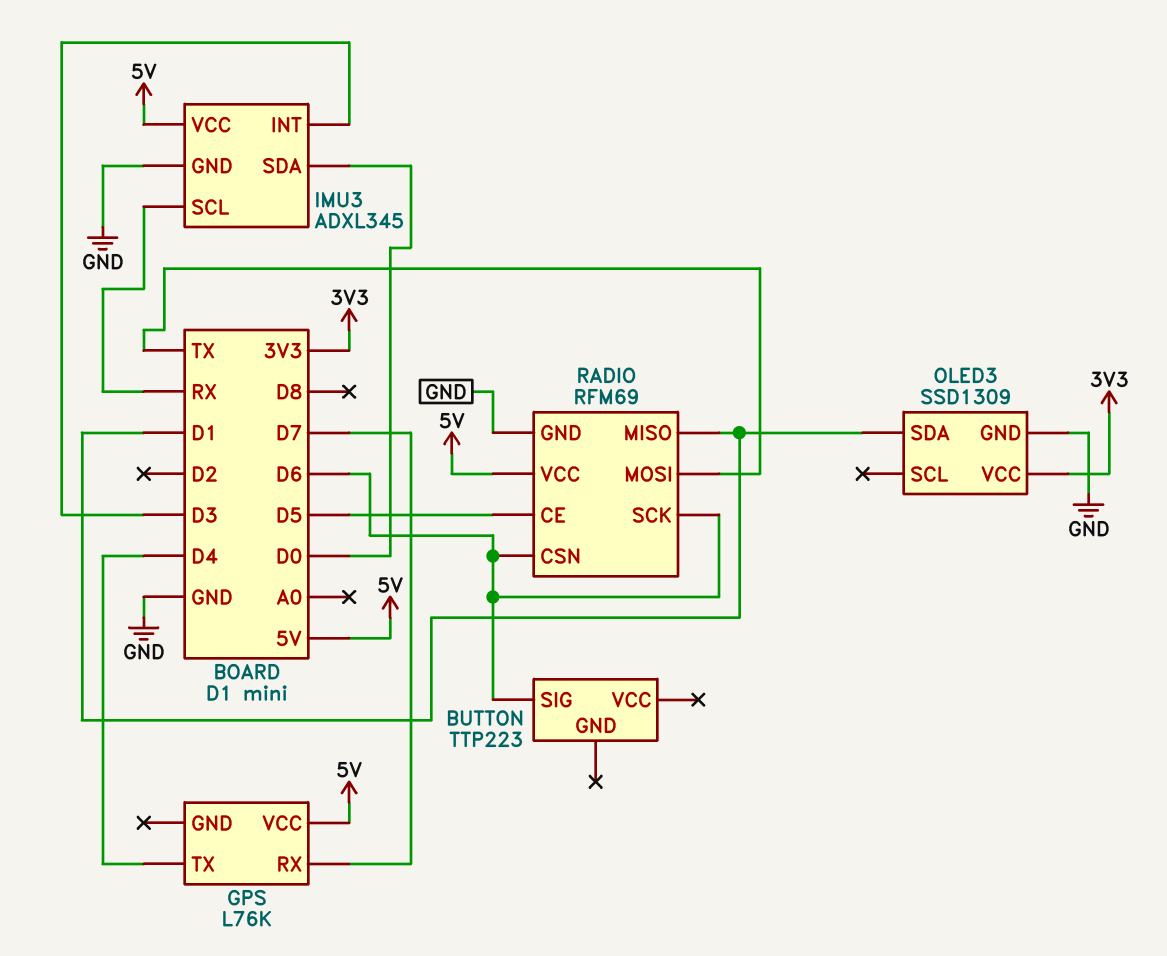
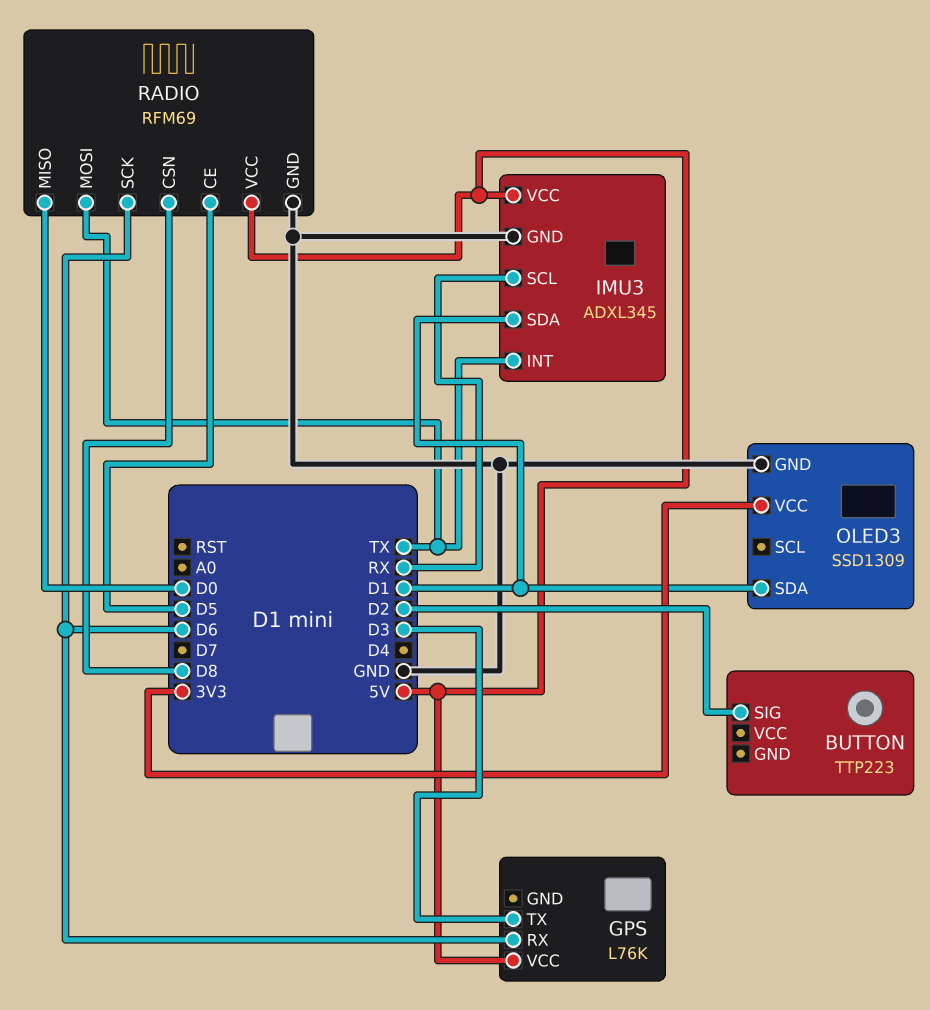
BUTTON pin SIG: D6 -> D2
GPS pin RX: D7 -> D6
GPS pin TX: D4 -> D3
IMU3 pin INT: D3 -> TX
IMU3 pin SDA: D0 -> D1
RADIO pin CSN: D6 -> D8
RADIO pin MISO: D1 -> D0

